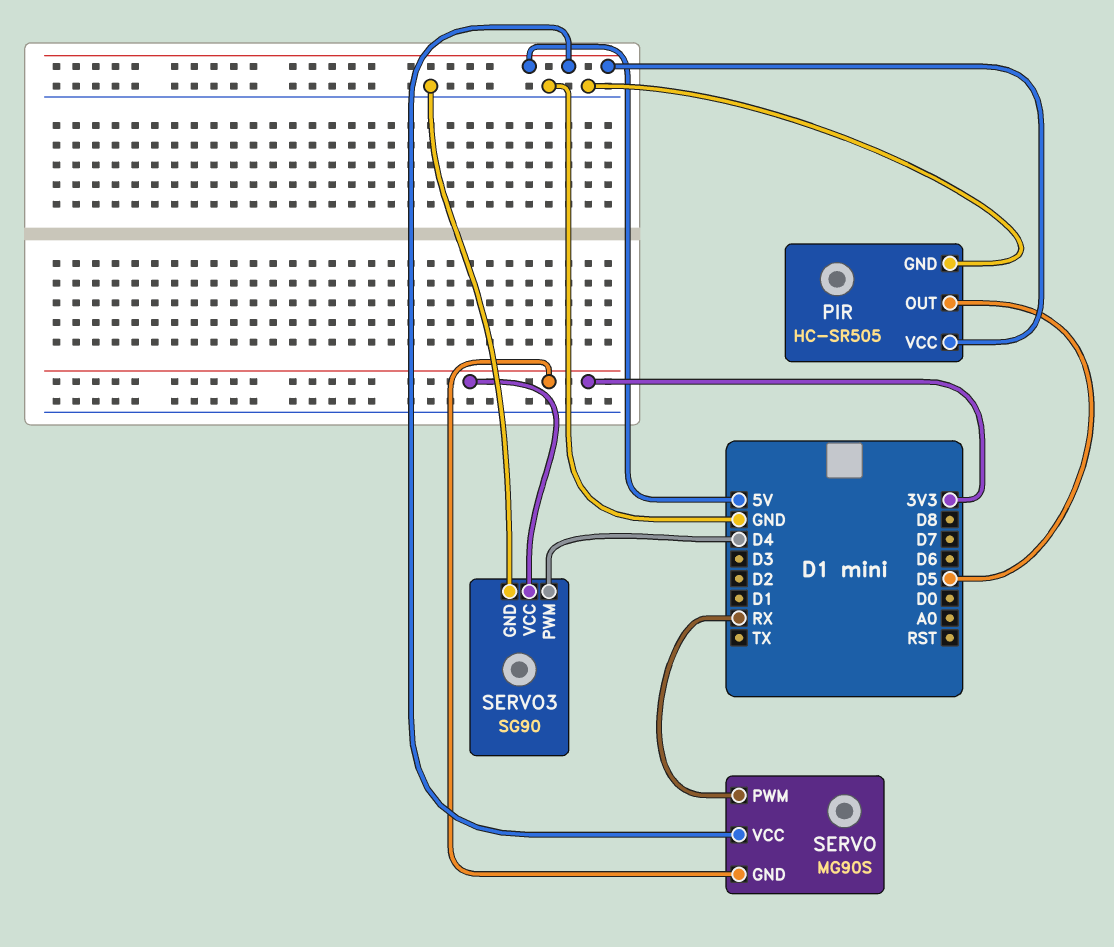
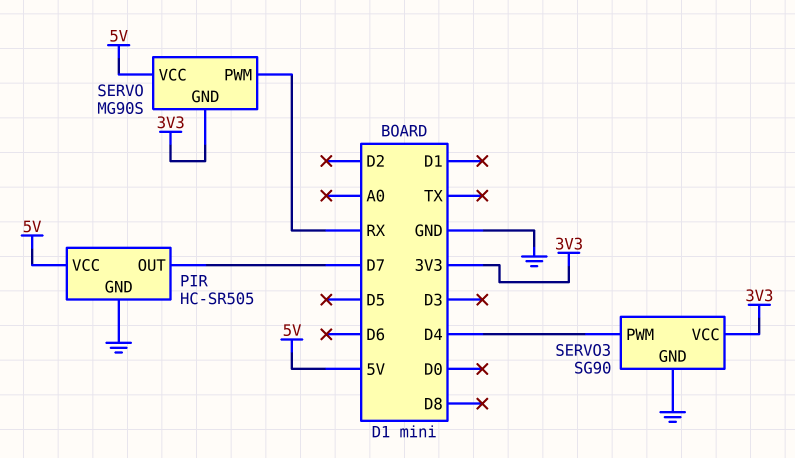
PIR pin OUT: D5 -> D7

